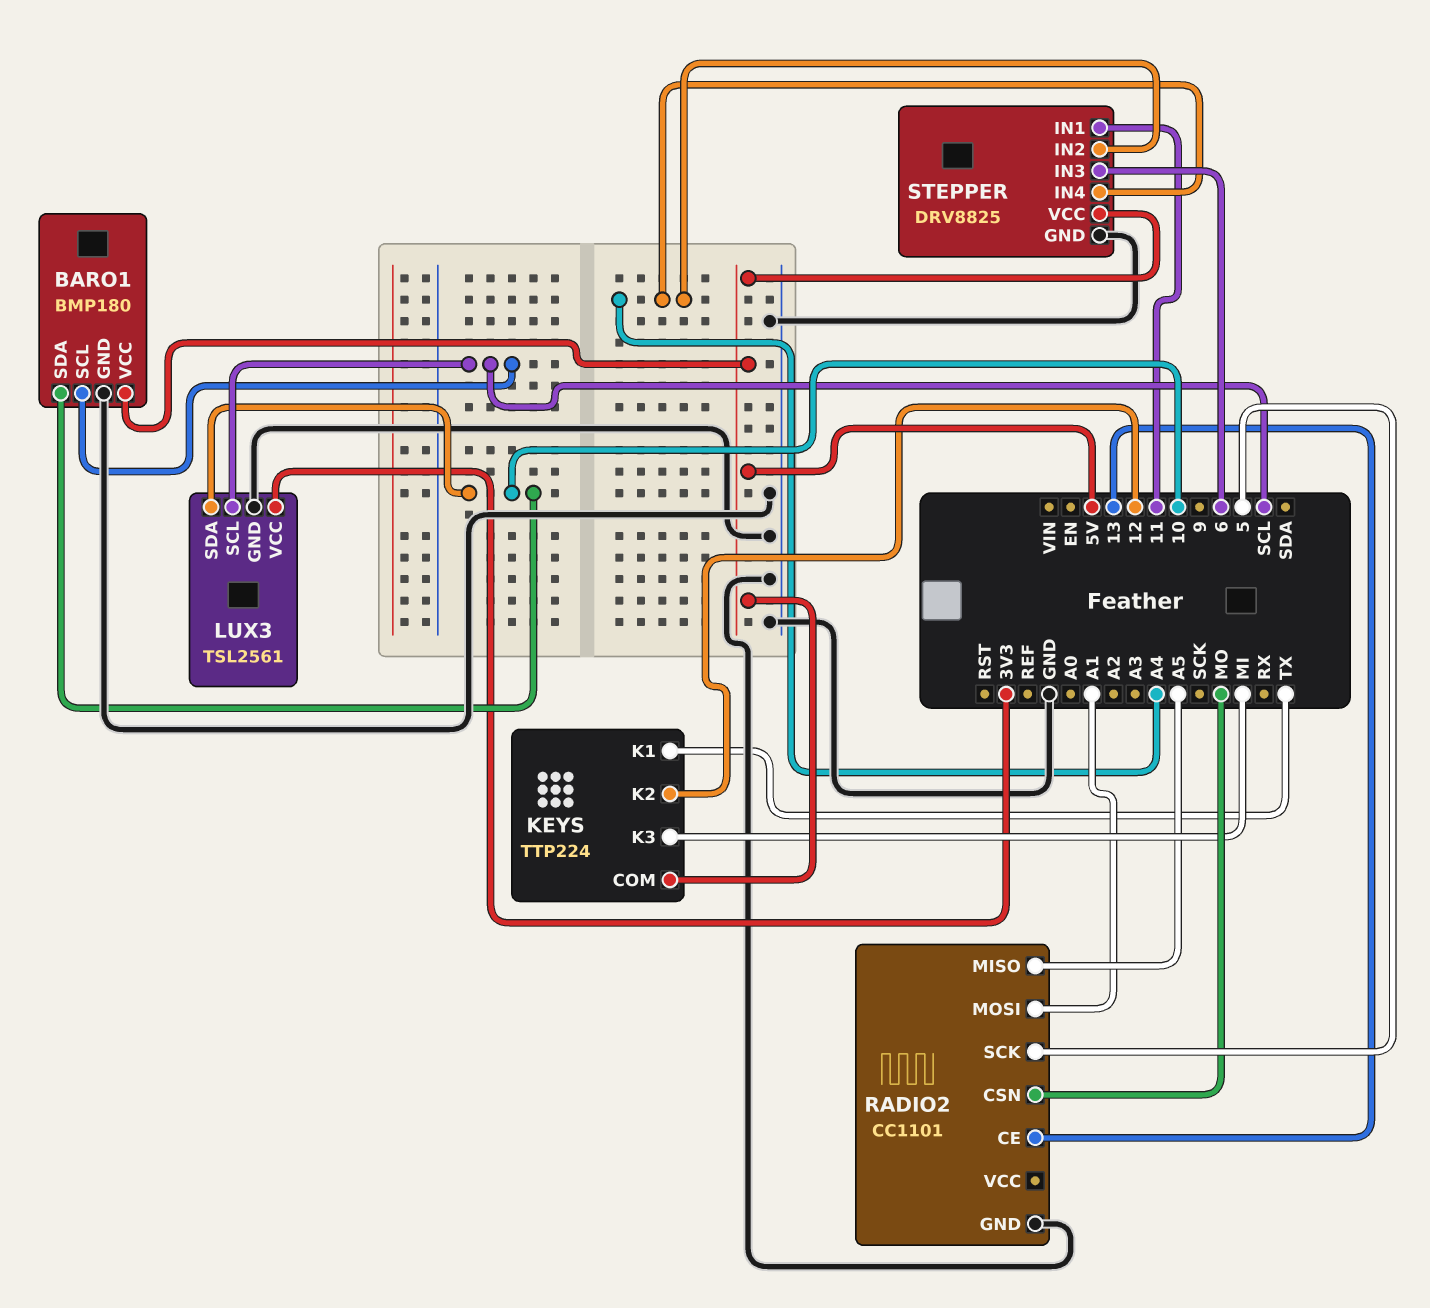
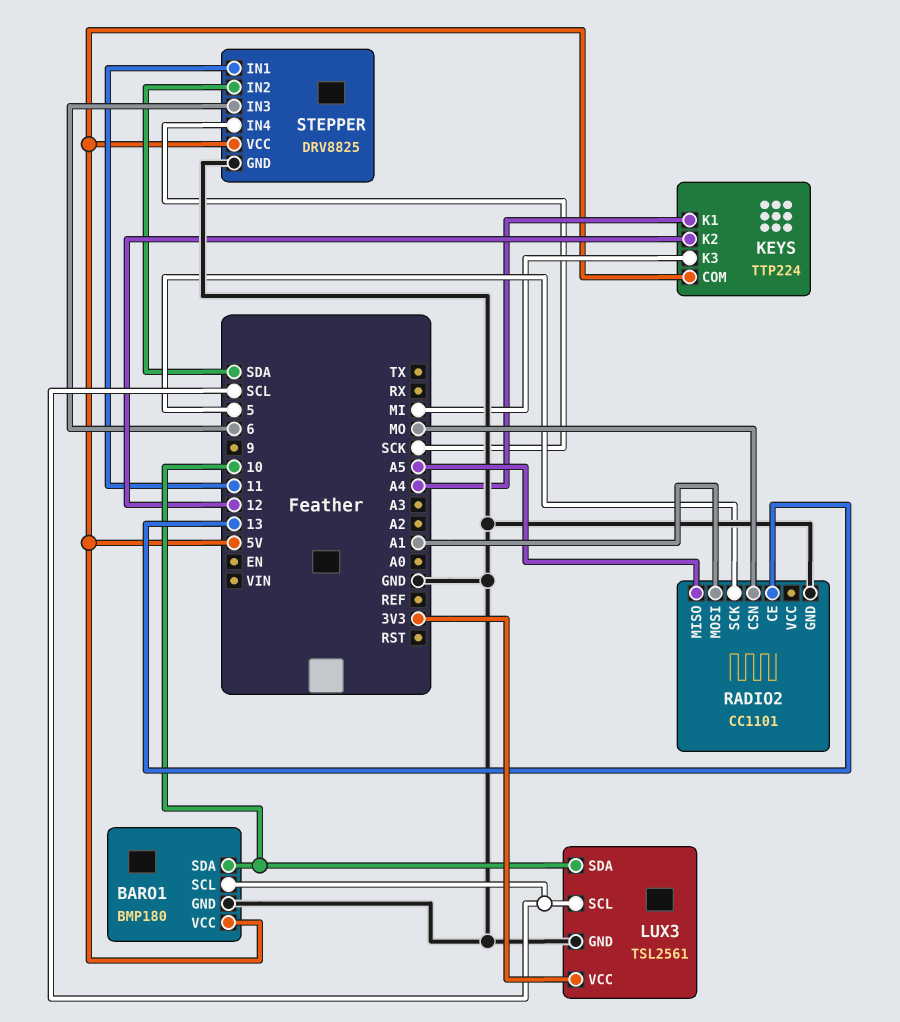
KEYS pin K1: TX -> A4
STEPPER pin IN2: A4 -> SDA
STEPPER pin IN4: A4 -> SCK

